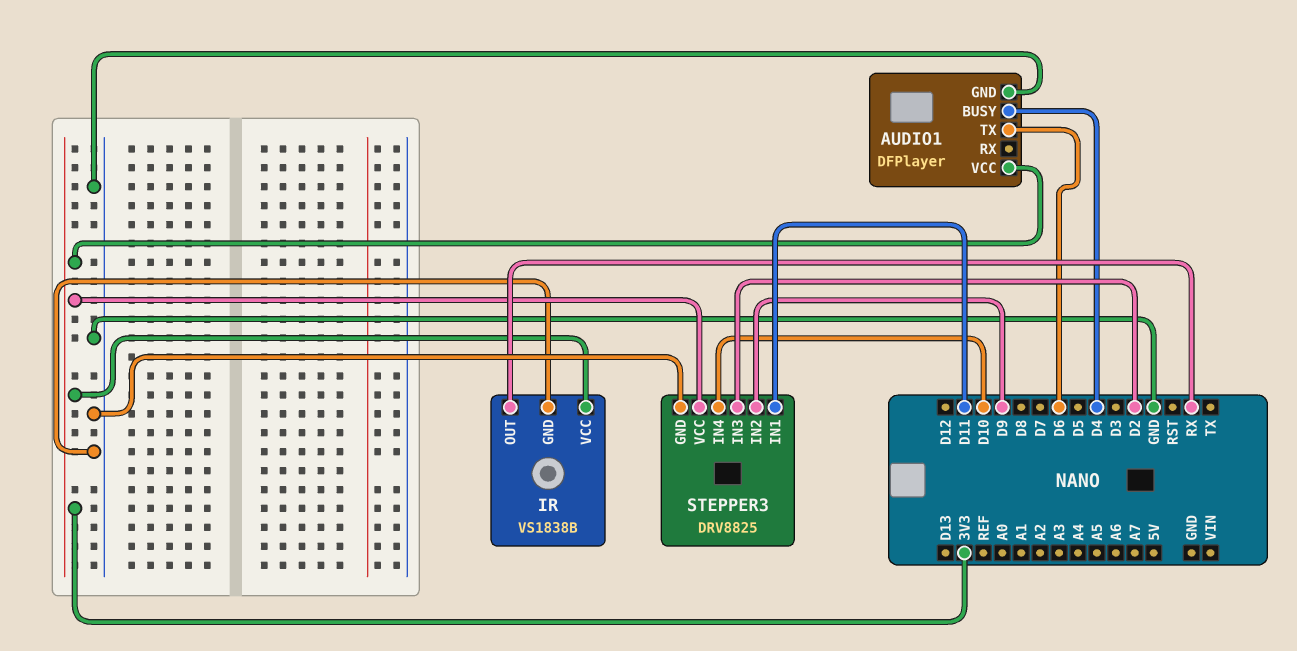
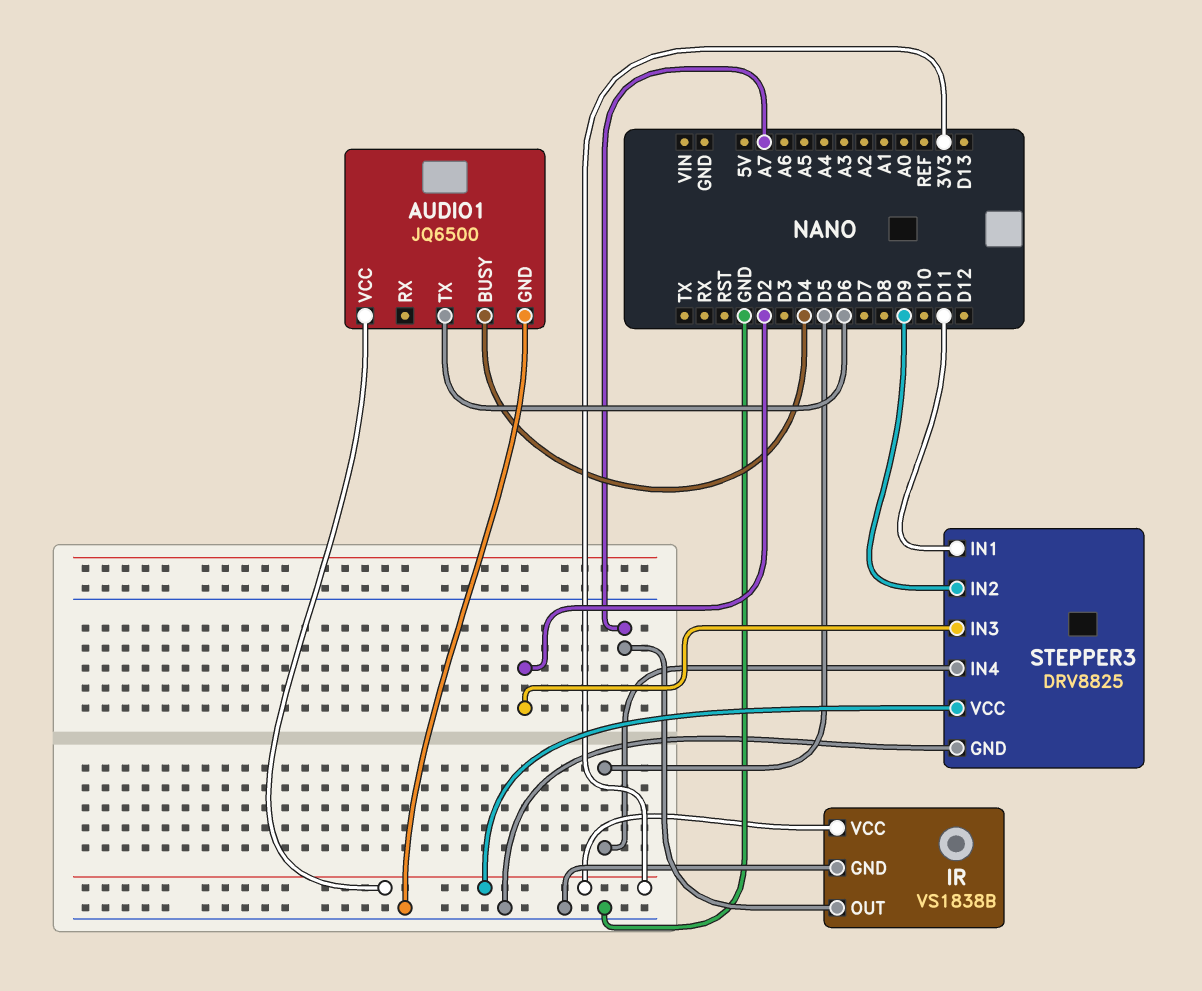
AUDIO1: DFPlayer -> JQ6500
IR pin OUT: RX -> A7
STEPPER3 pin IN4: D10 -> D5

